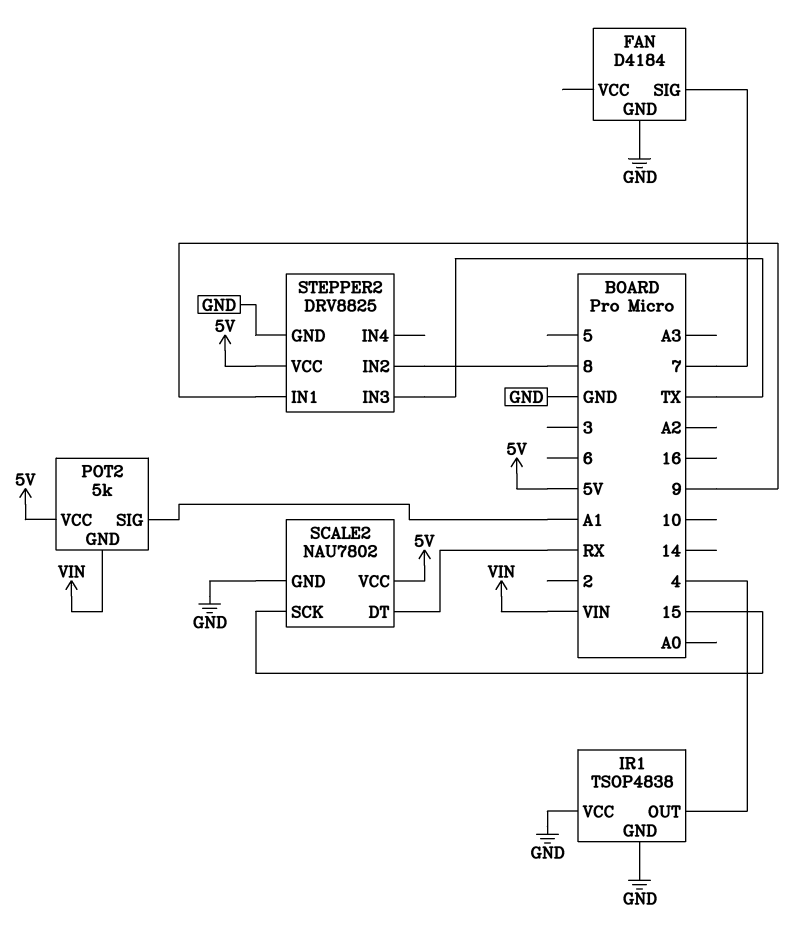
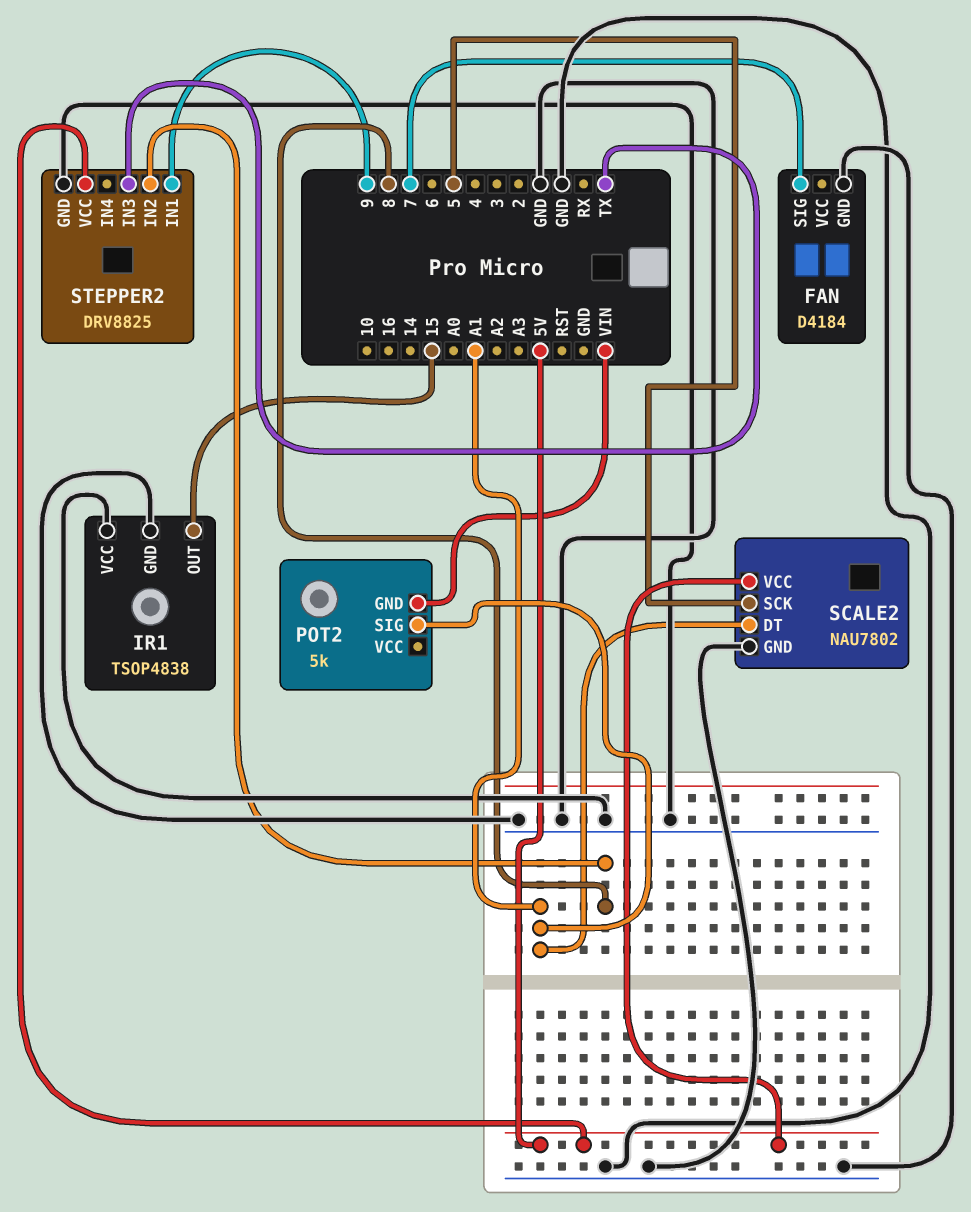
IR1 pin OUT: 4 -> 15
POT2 pin VCC: 5V -> none
SCALE2 pin DT: RX -> A1
SCALE2 pin SCK: 15 -> 5

